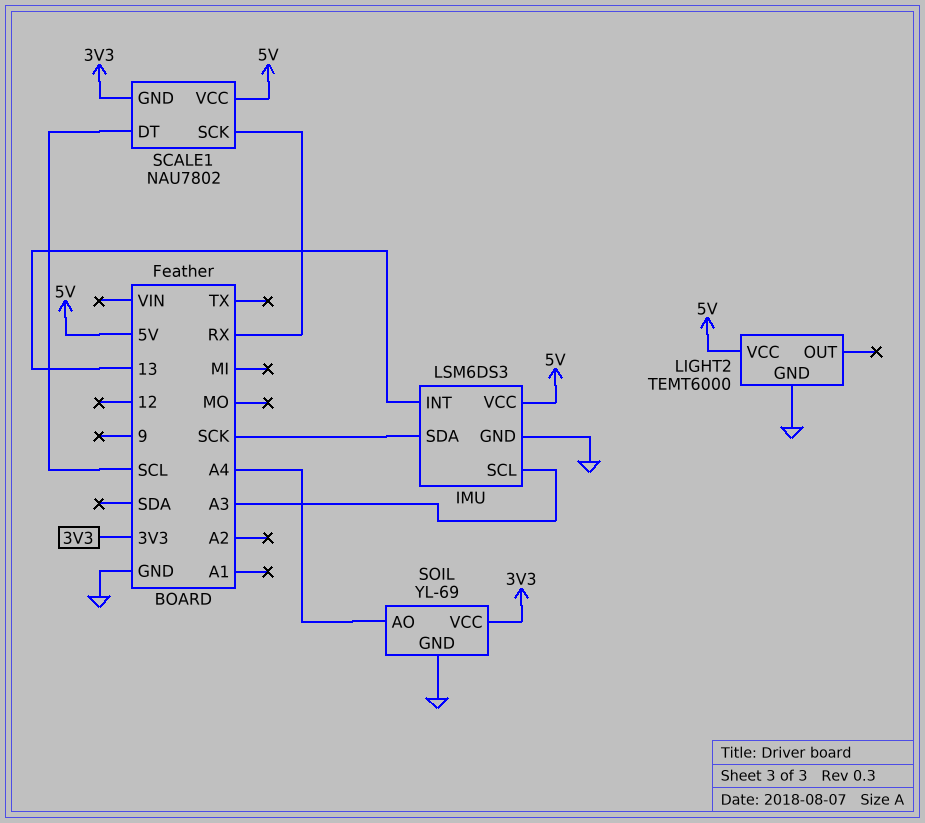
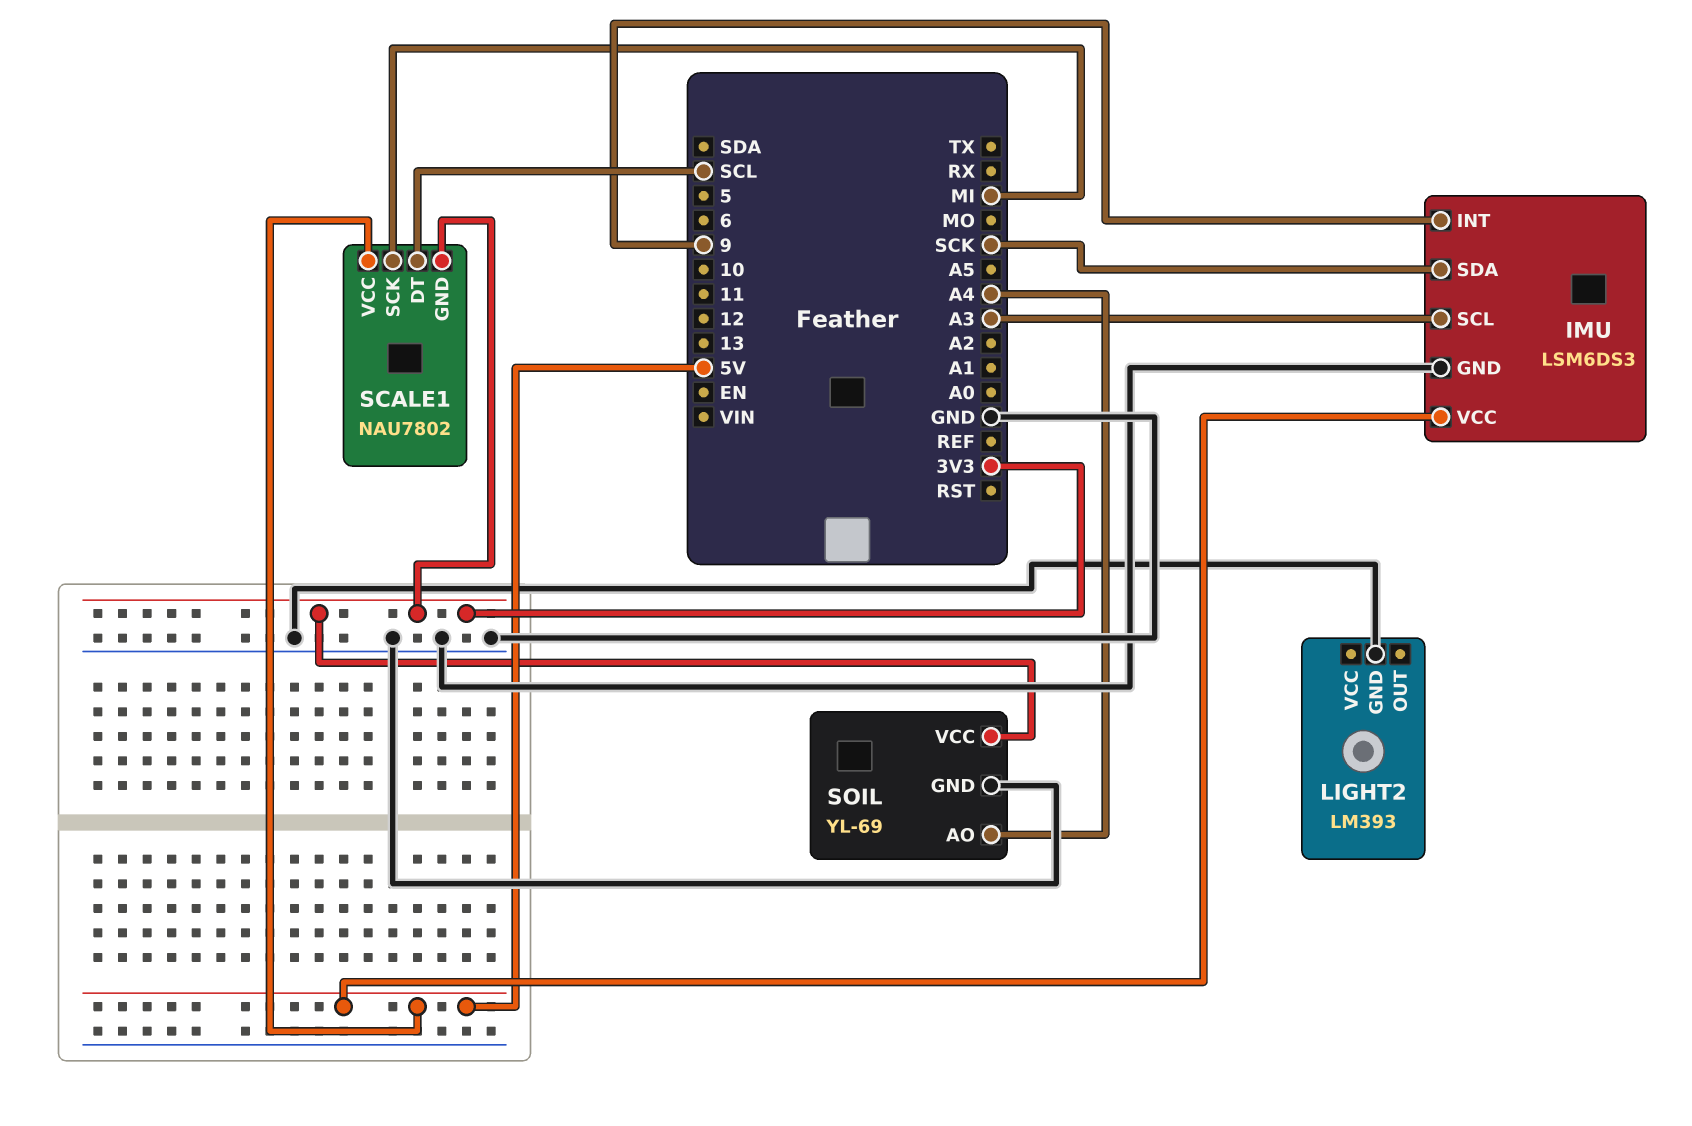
IMU pin INT: 13 -> 9
LIGHT2: TEMT6000 -> LM393
LIGHT2 pin VCC: 5V -> none
SCALE1 pin SCK: RX -> MI

